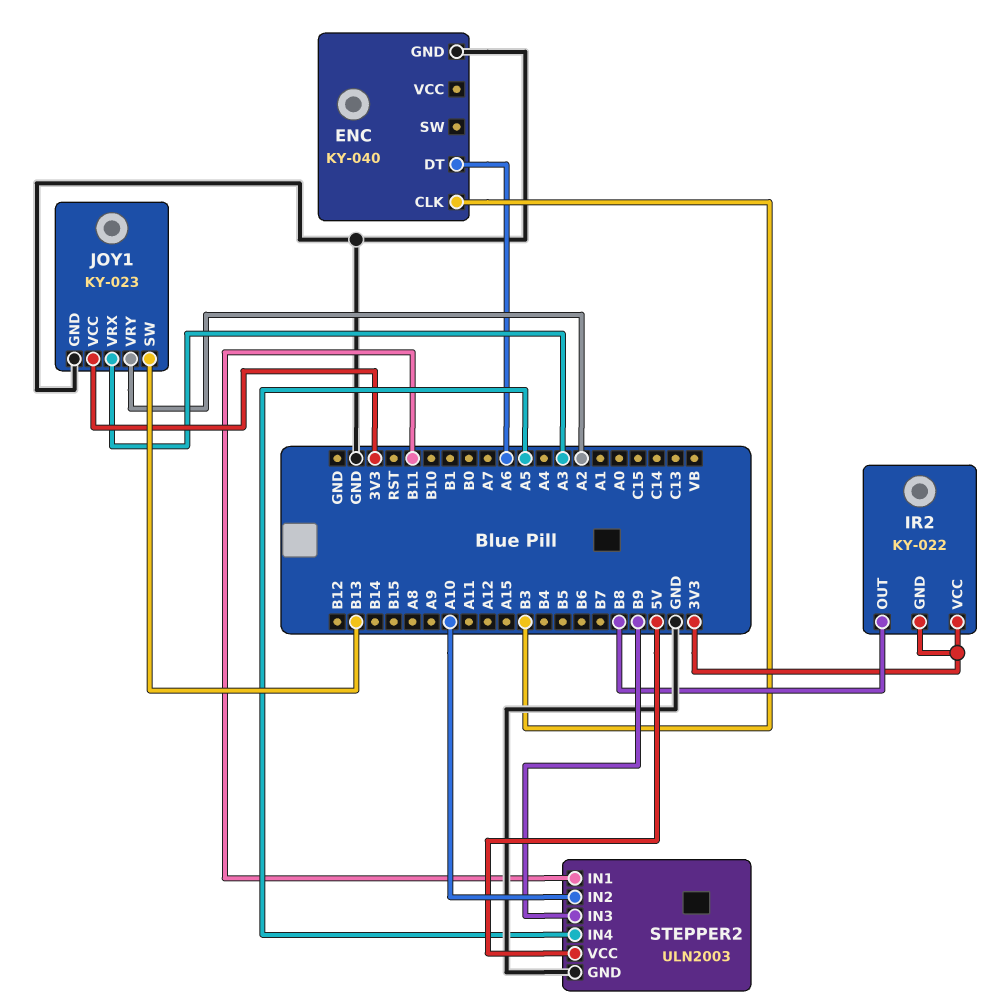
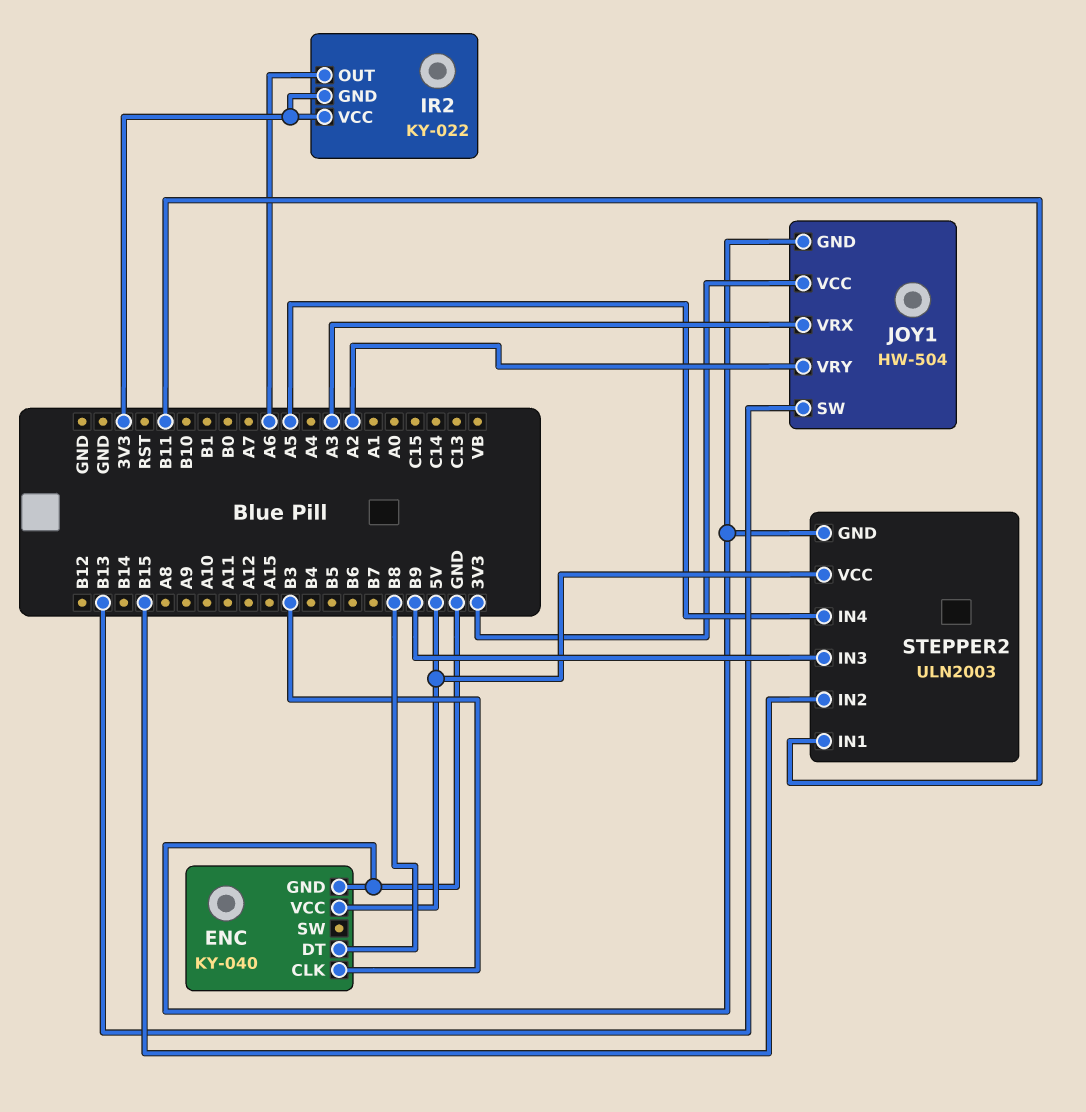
ENC pin DT: A6 -> B8
ENC pin VCC: none -> 5V
IR2 pin OUT: B8 -> A6
JOY1: KY-023 -> HW-504
STEPPER2 pin IN2: A10 -> B15

